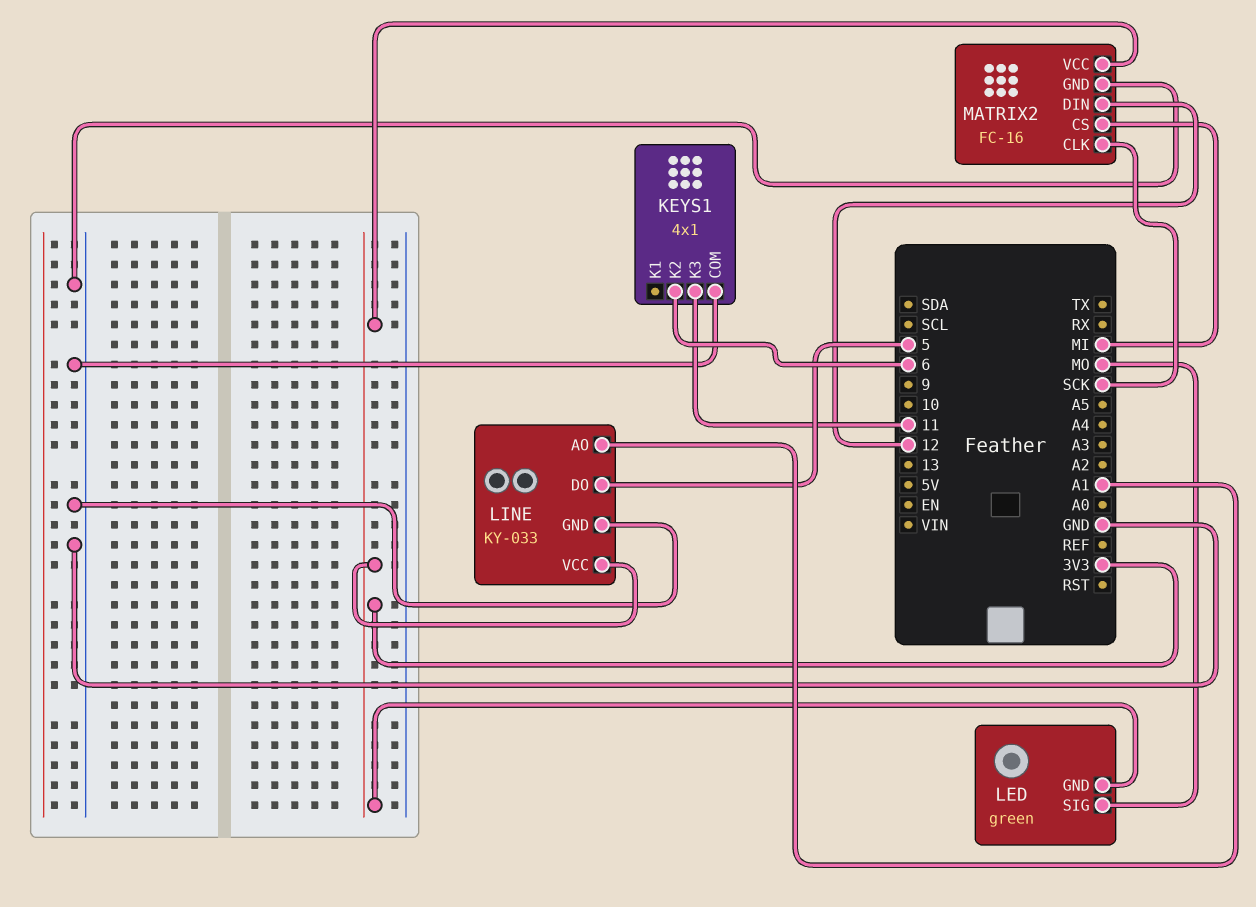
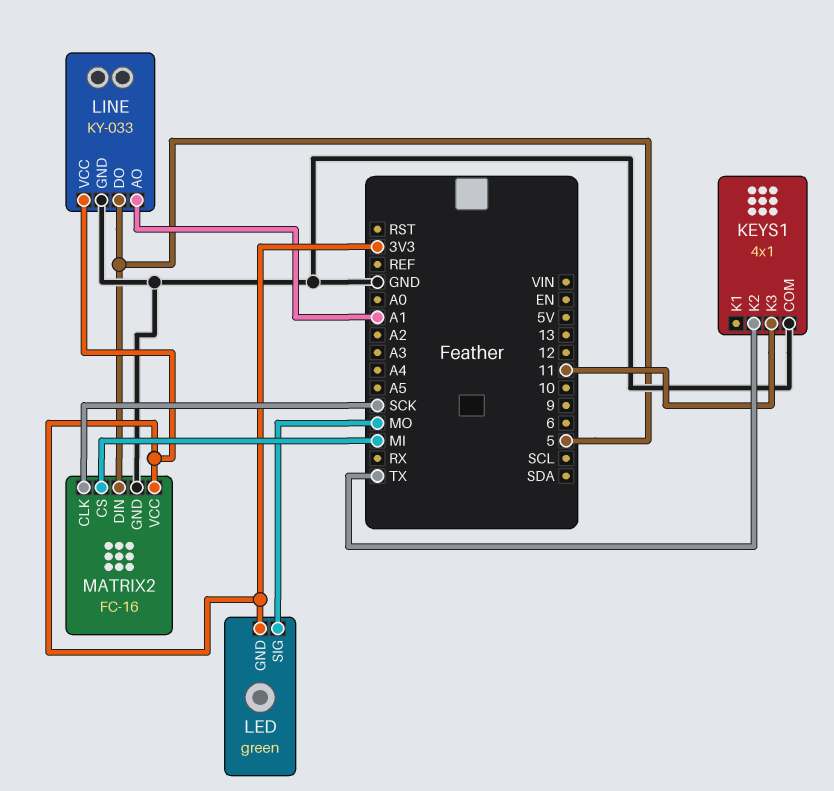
KEYS1 pin K2: 6 -> TX
MATRIX2 pin DIN: 12 -> 5

